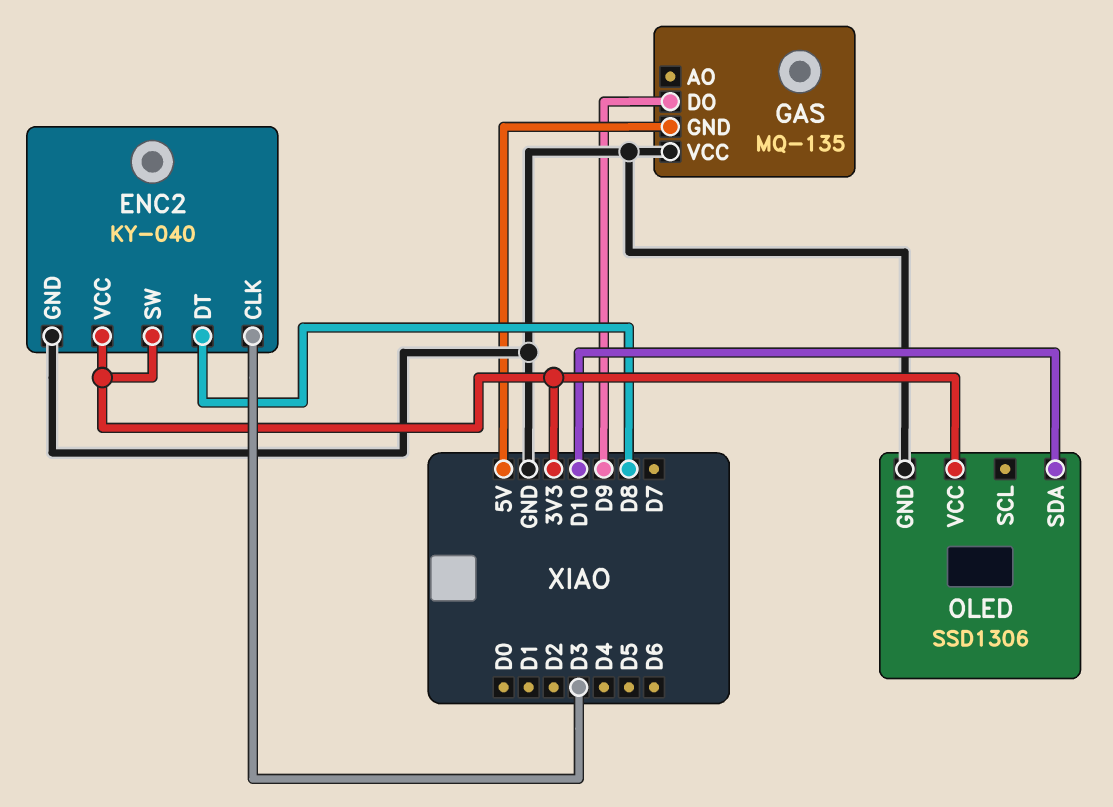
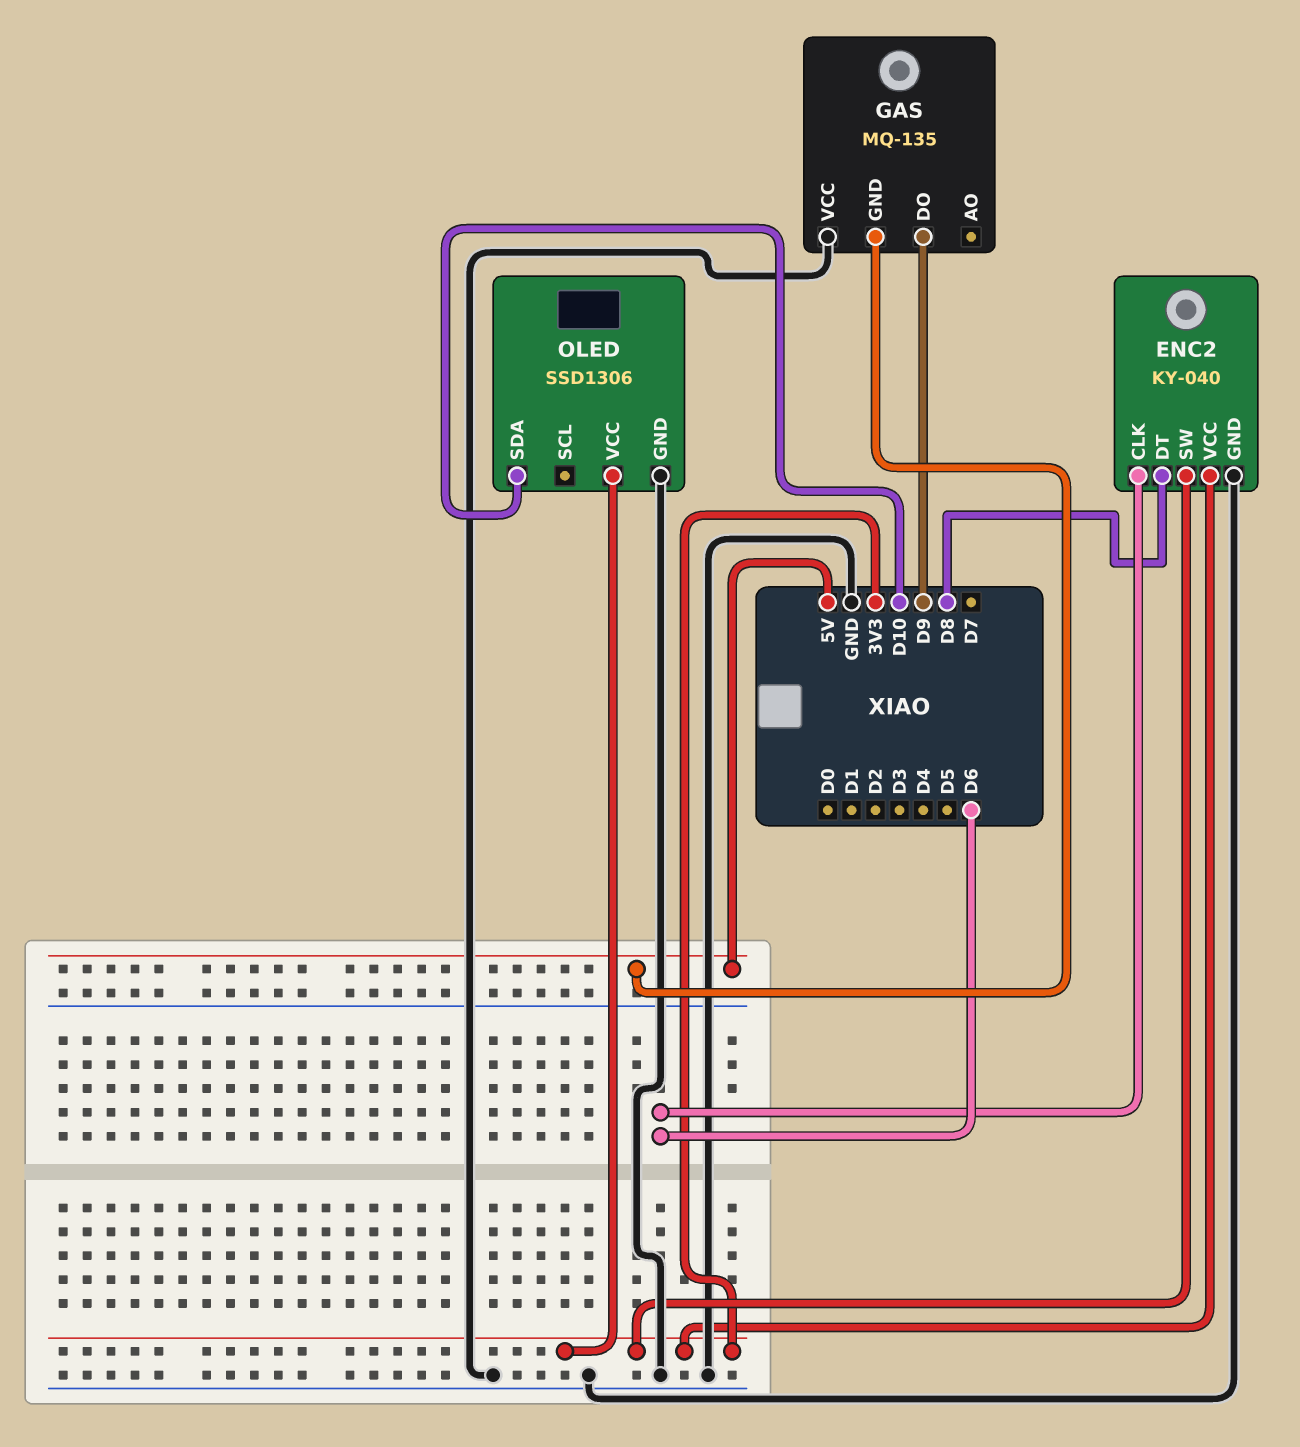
ENC2 pin CLK: D3 -> D6

